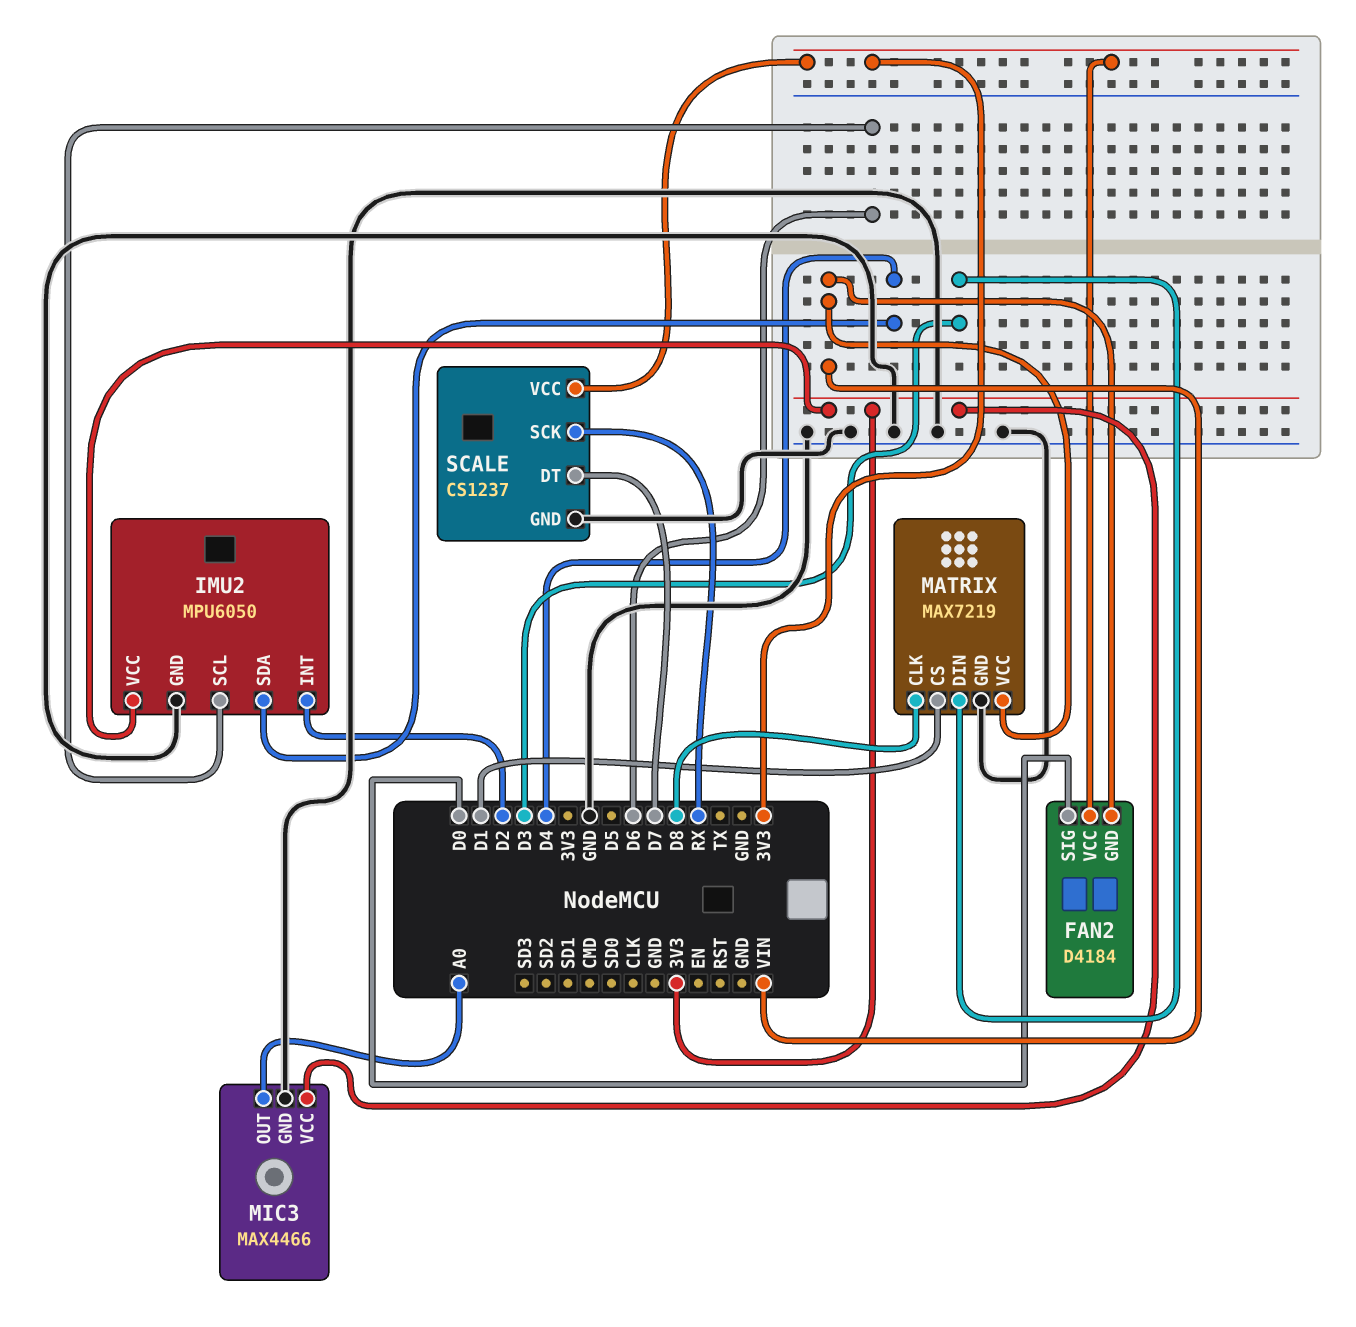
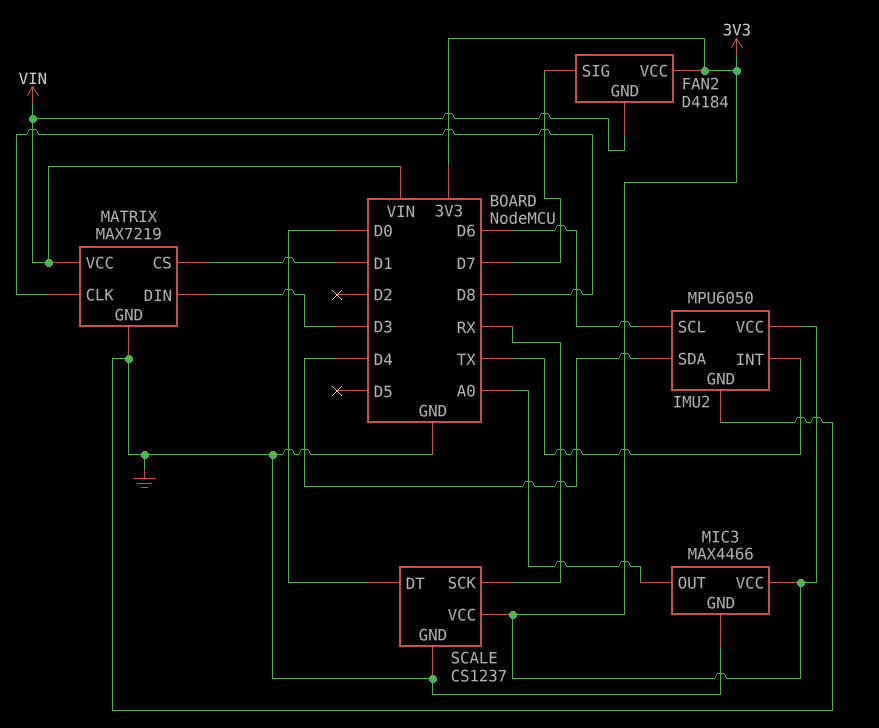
FAN2 pin SIG: D0 -> D7
IMU2 pin INT: D2 -> TX
SCALE pin DT: D7 -> D0

